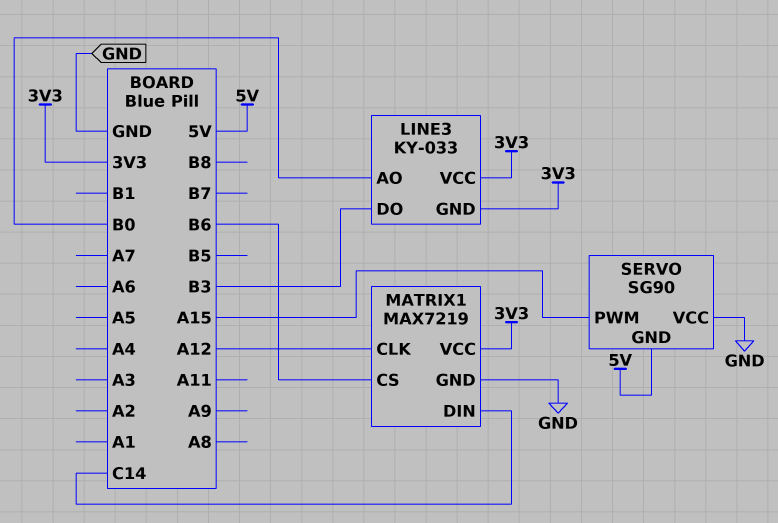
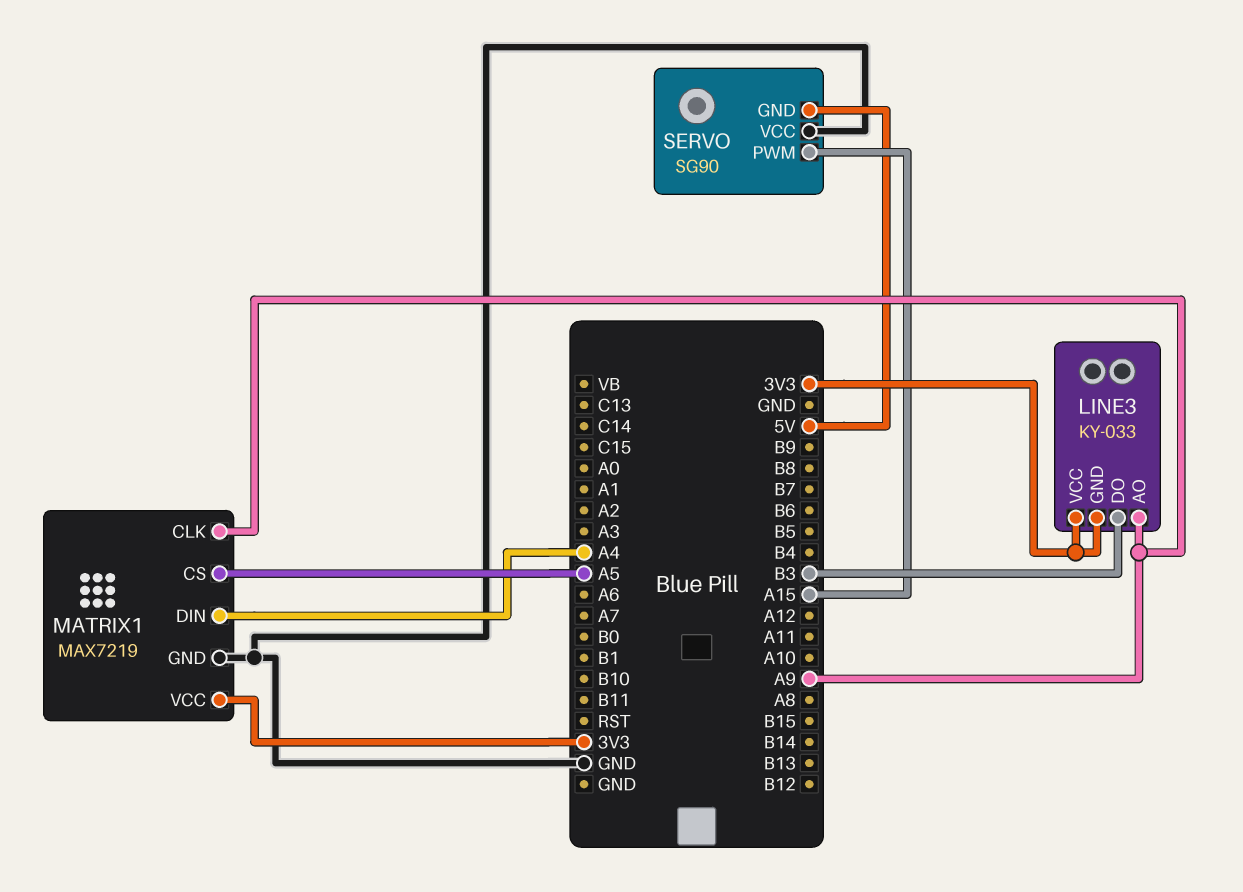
LINE3 pin AO: B0 -> A9
MATRIX1 pin CLK: A12 -> A9
MATRIX1 pin CS: B6 -> A5
MATRIX1 pin DIN: C14 -> A4

